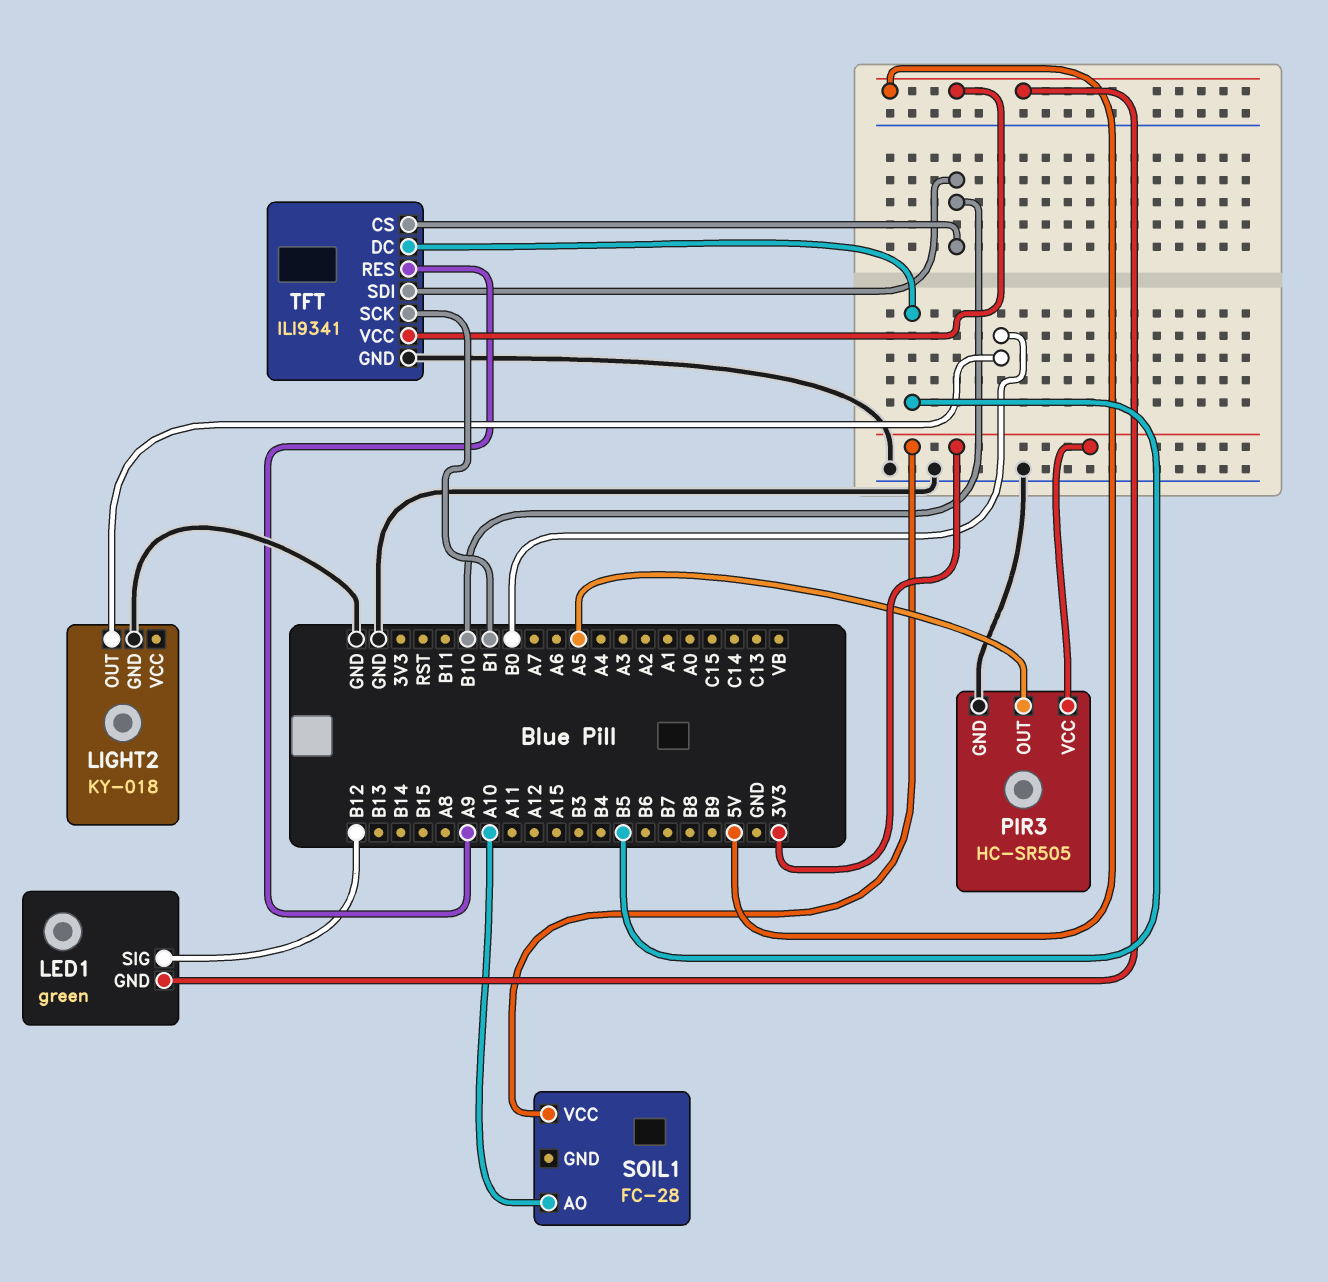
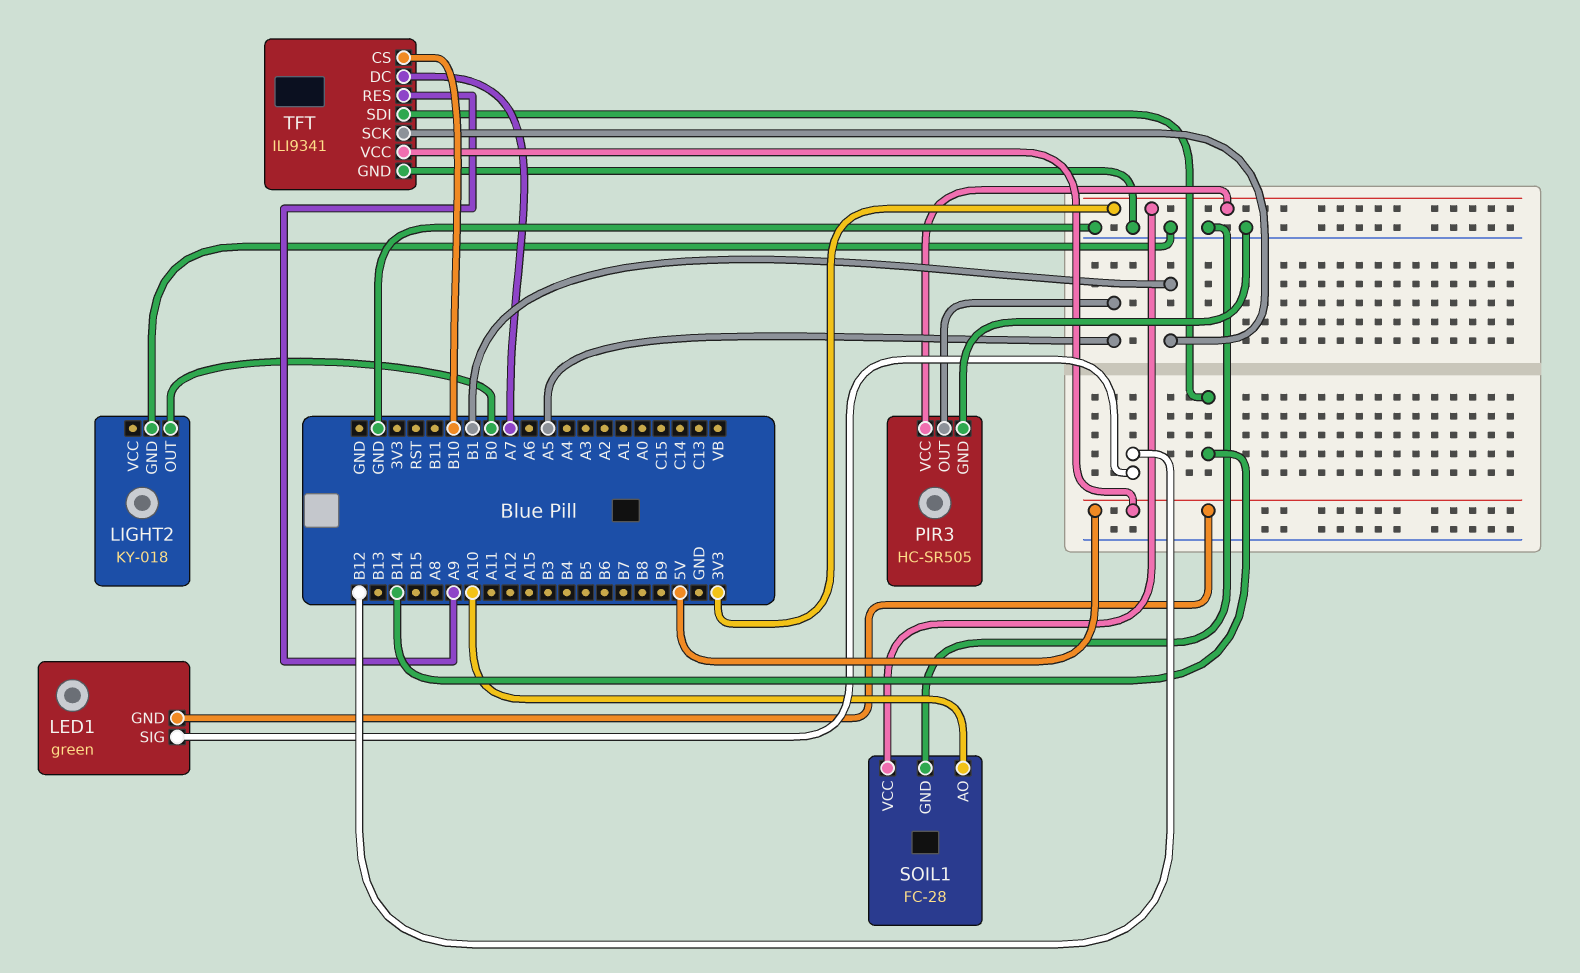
SOIL1 pin GND: none -> GND
TFT pin DC: B5 -> A7
TFT pin SDI: B10 -> B14

